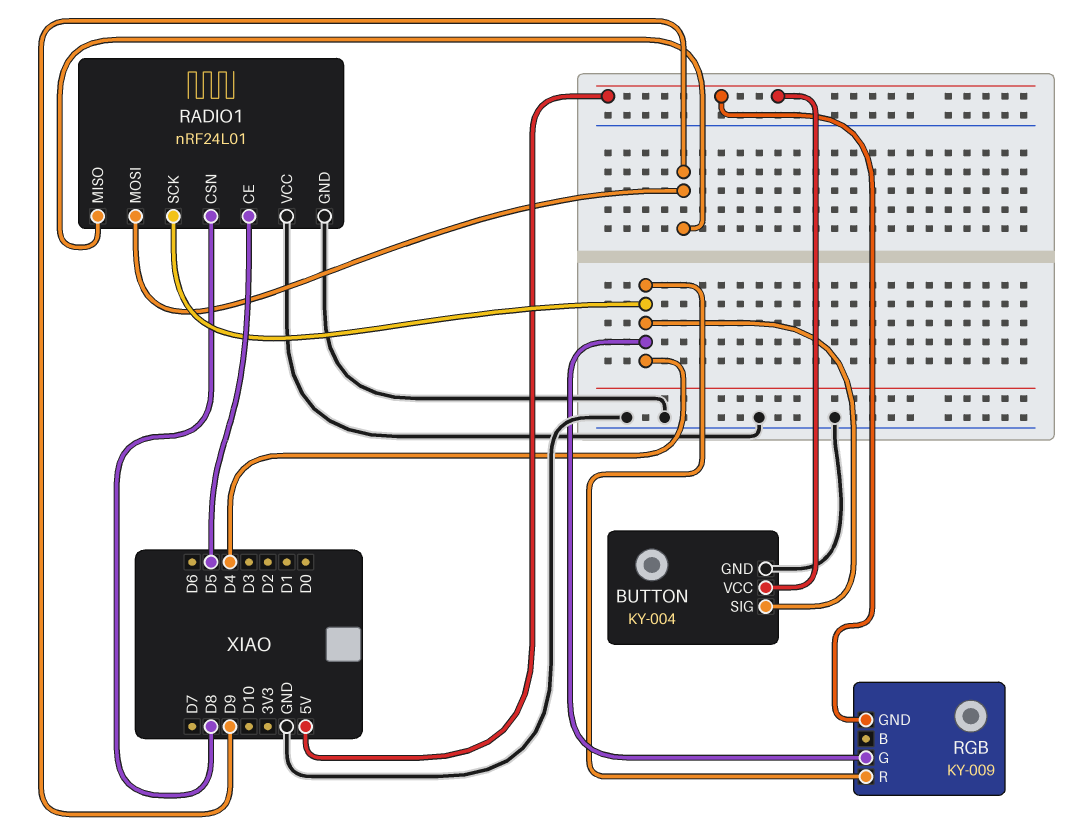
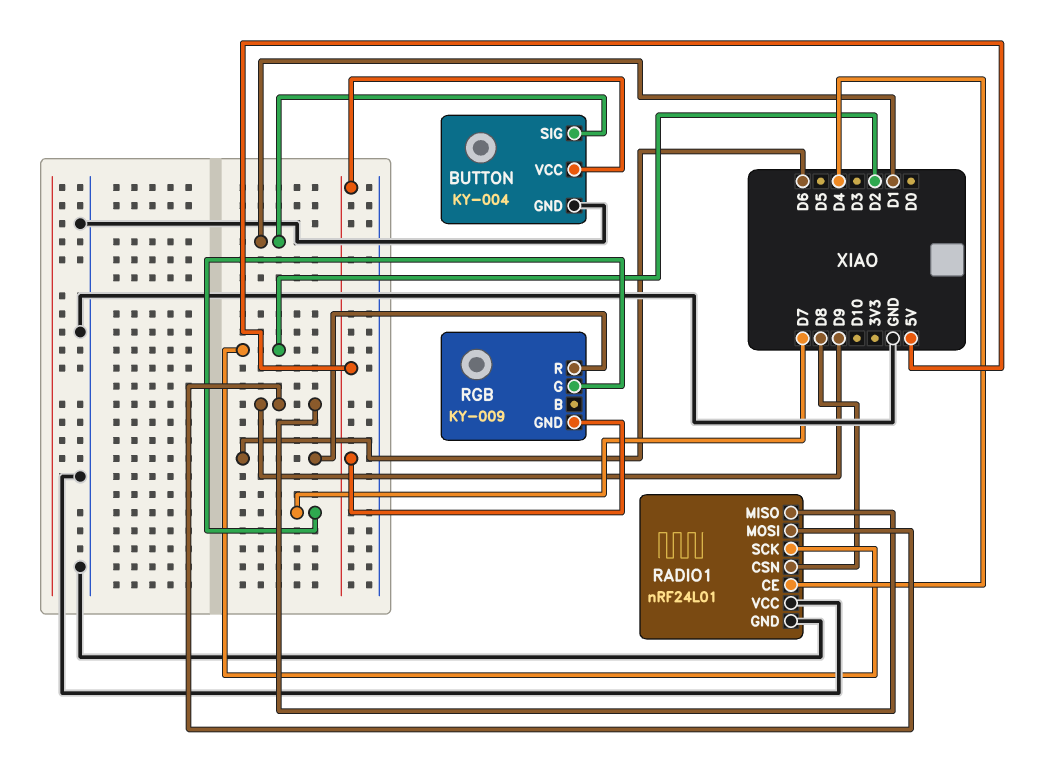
BUTTON pin SIG: D4 -> D1
RADIO1 pin CE: D5 -> D4
RADIO1 pin SCK: D4 -> D2
RGB pin G: D4 -> D7
RGB pin R: D4 -> D6

